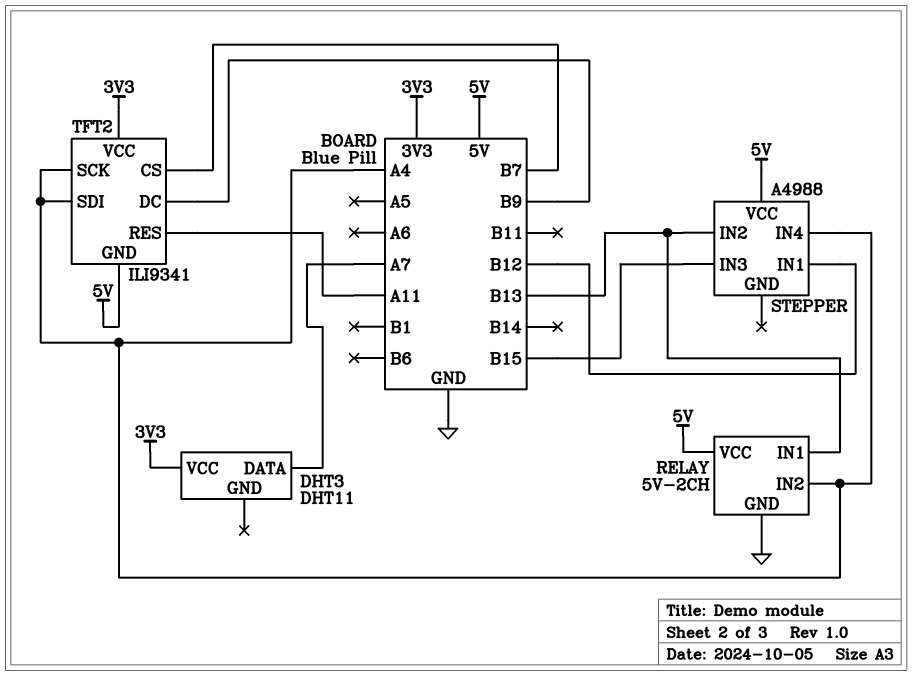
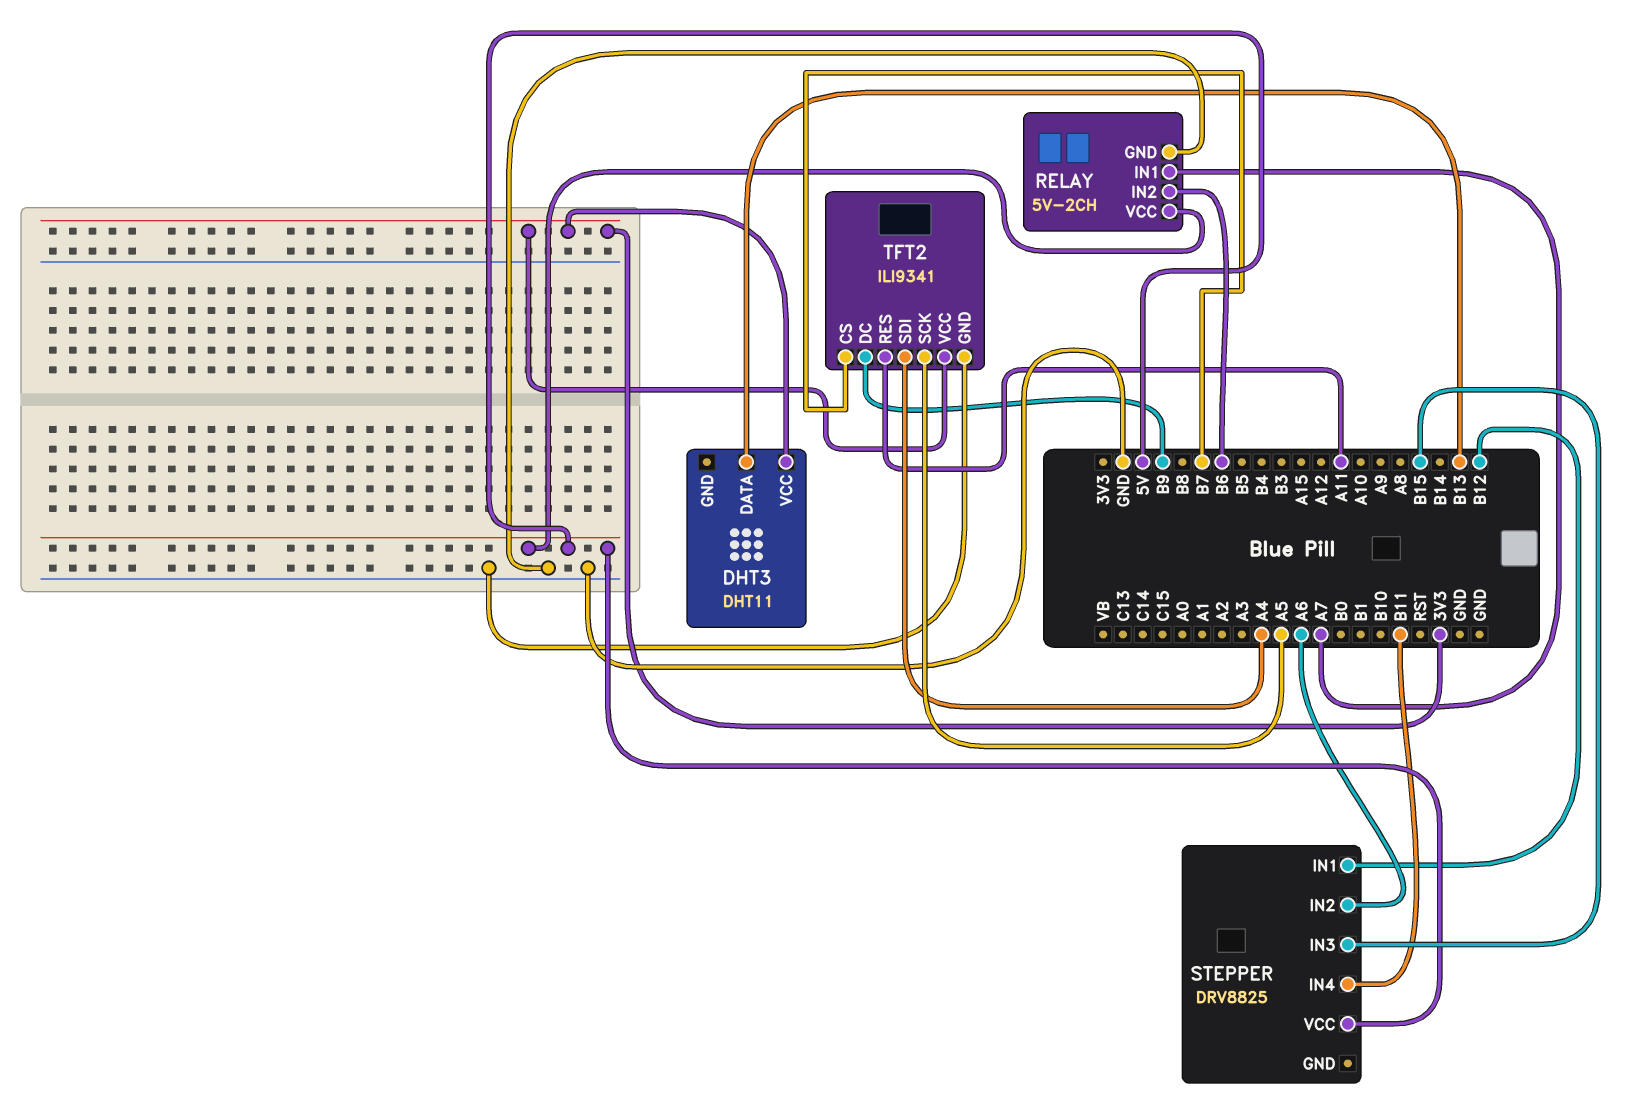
DHT3 pin DATA: A7 -> B13
RELAY pin IN1: B13 -> A7
RELAY pin IN2: A4 -> B6
STEPPER: A4988 -> DRV8825
STEPPER pin IN2: B13 -> A6
STEPPER pin IN4: A4 -> B11
TFT2 pin GND: 5V -> GND
TFT2 pin SCK: A4 -> A5

